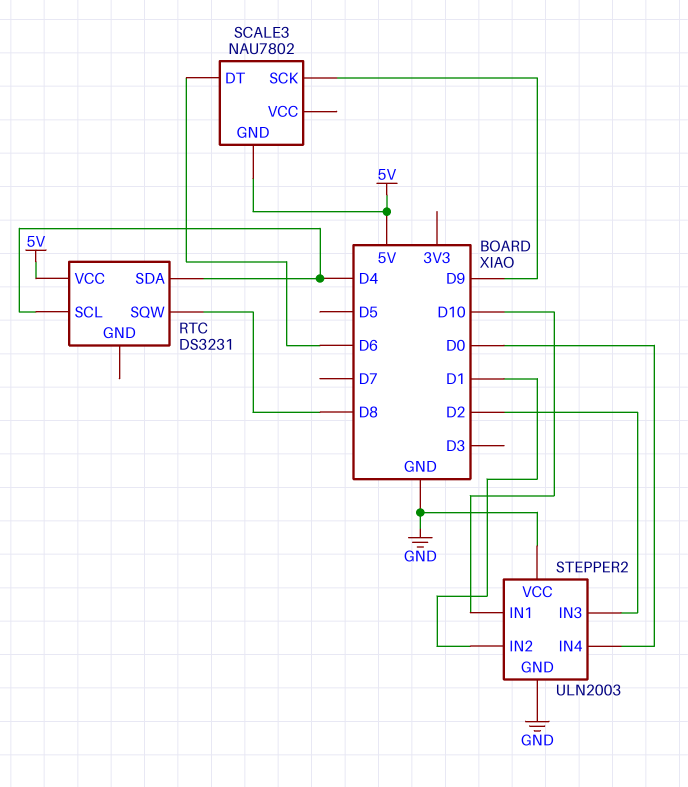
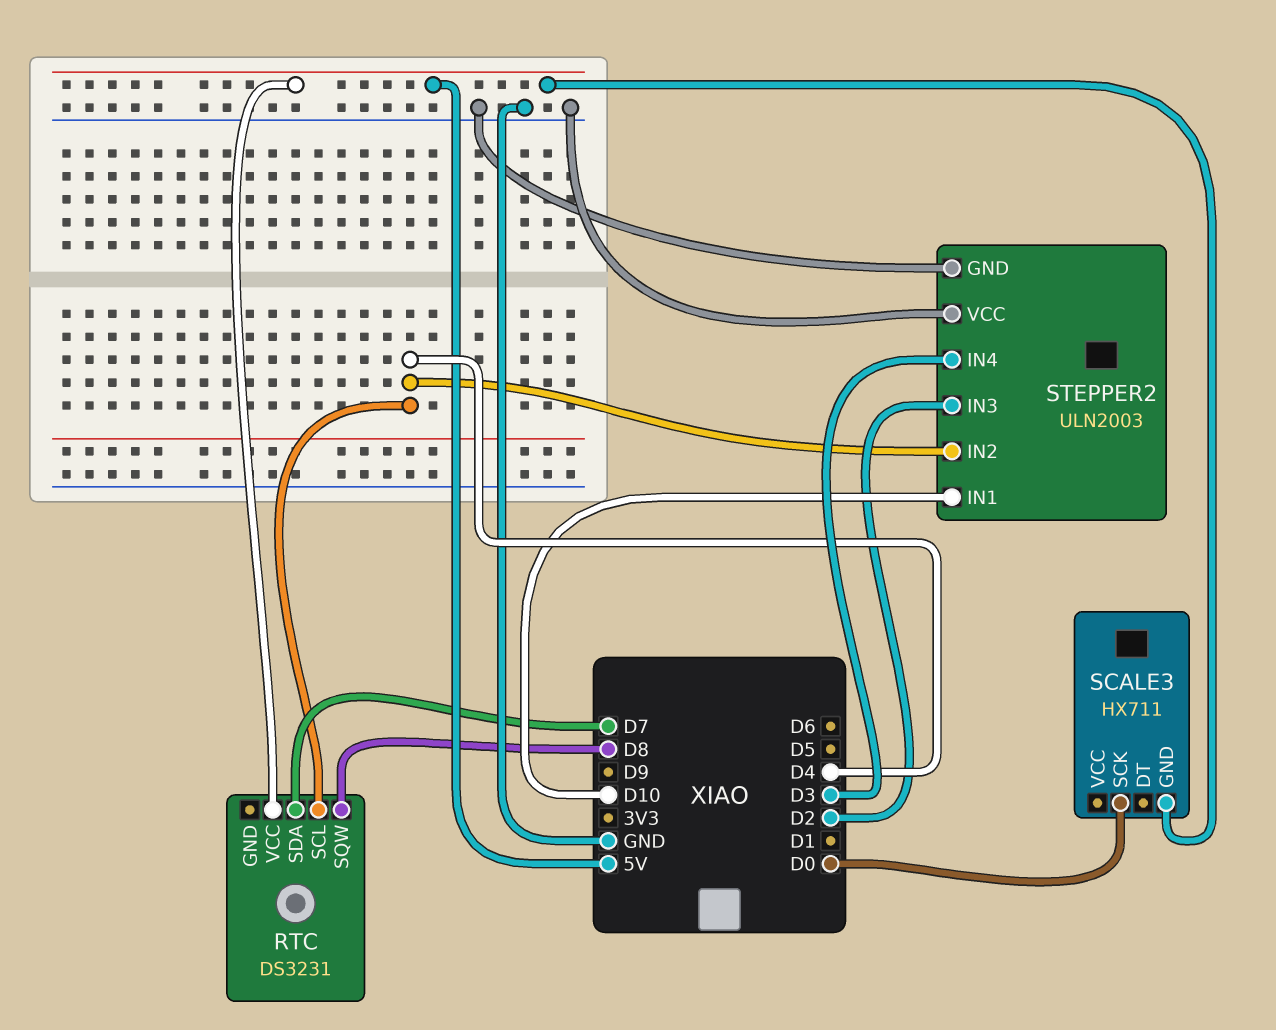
RTC pin SDA: D4 -> D7
SCALE3: NAU7802 -> HX711
SCALE3 pin DT: D6 -> none
SCALE3 pin SCK: D9 -> D0
STEPPER2 pin IN2: D1 -> D4
STEPPER2 pin IN4: D0 -> D3

